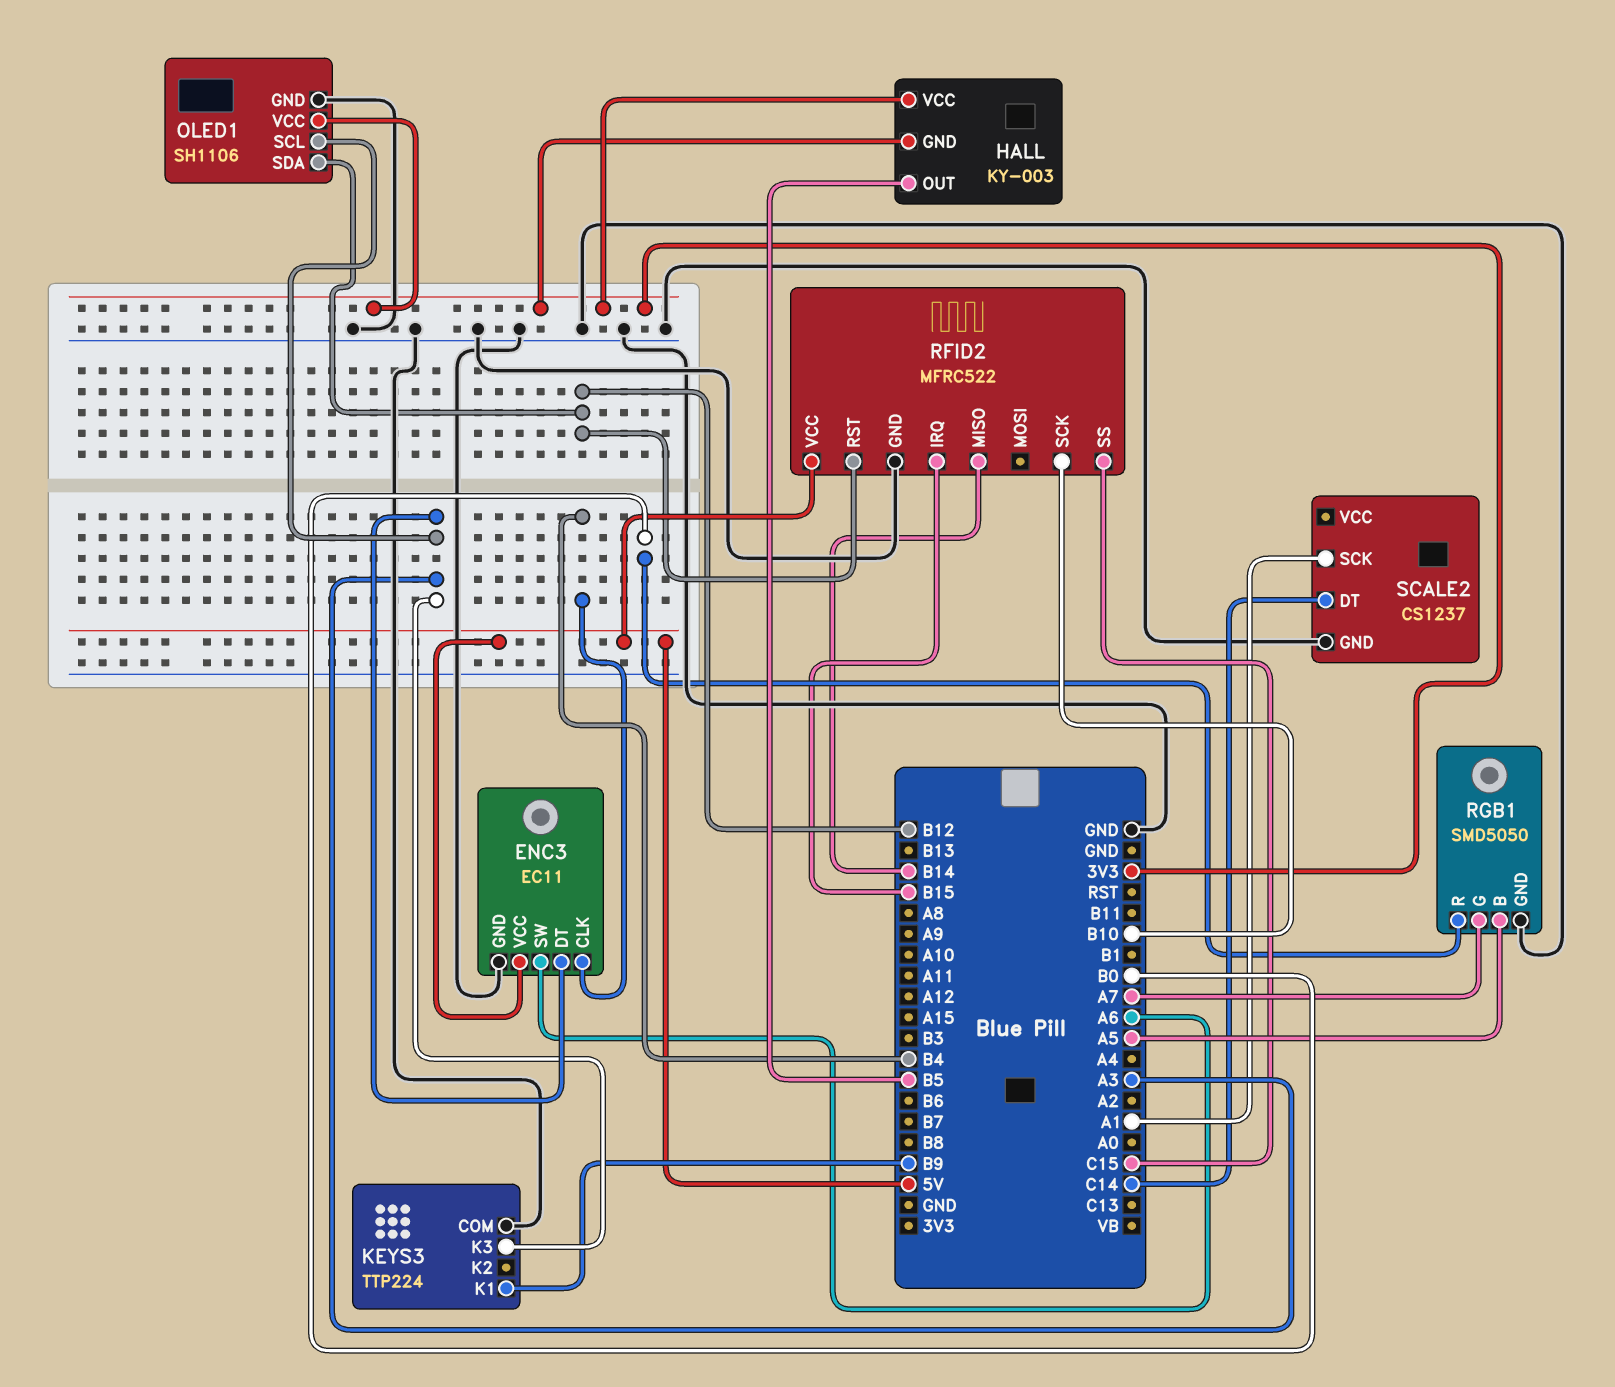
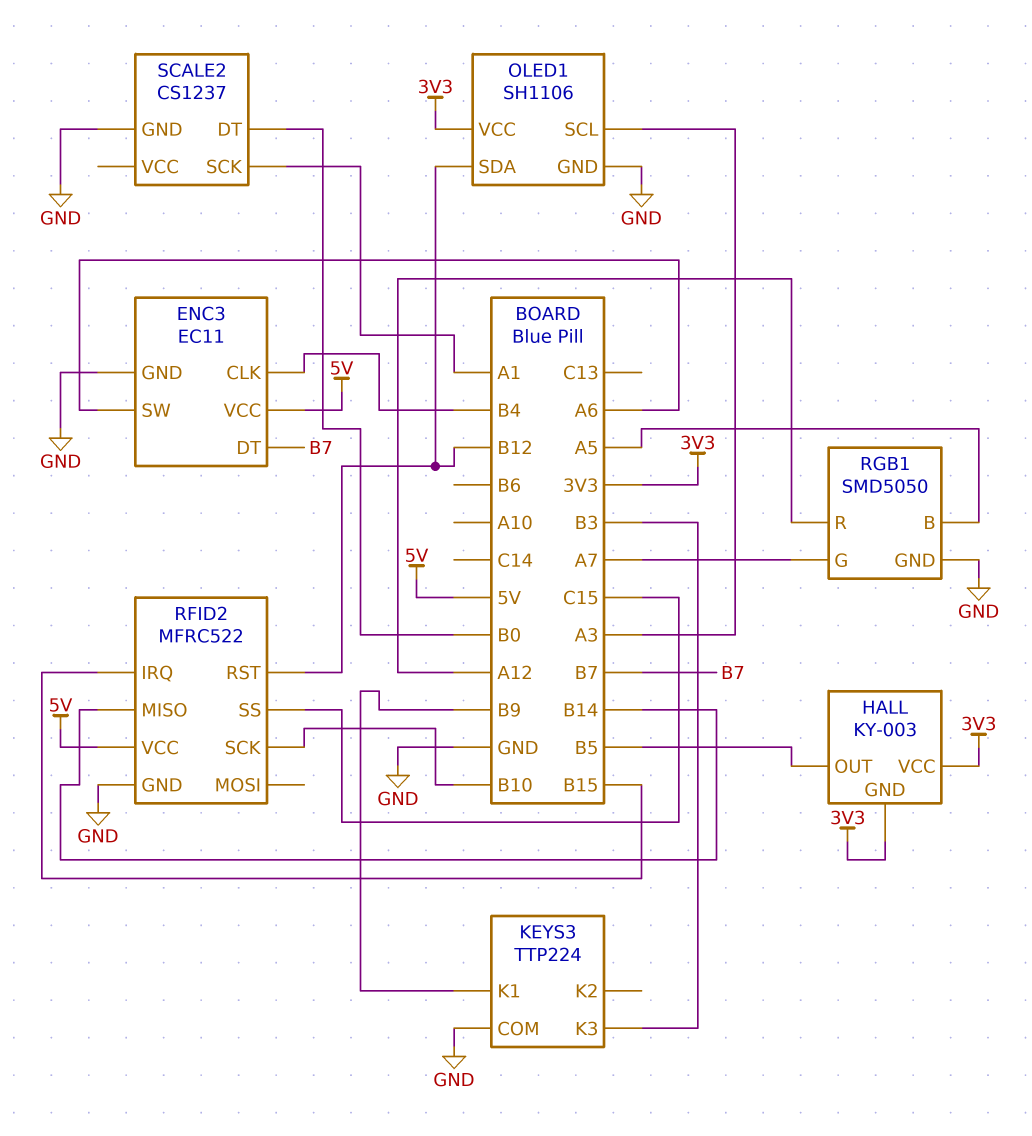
ENC3 pin DT: A3 -> B7
KEYS3 pin K3: A3 -> B3
RGB1 pin R: B0 -> A12
SCALE2 pin DT: C14 -> B0

